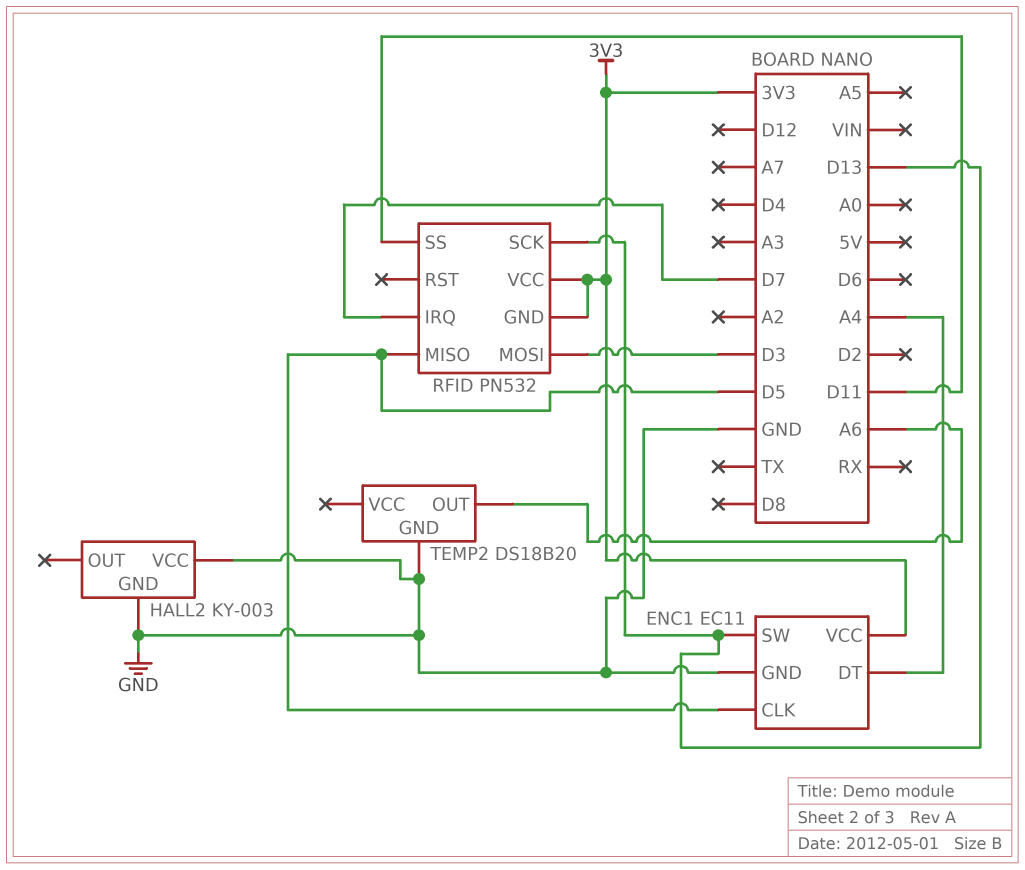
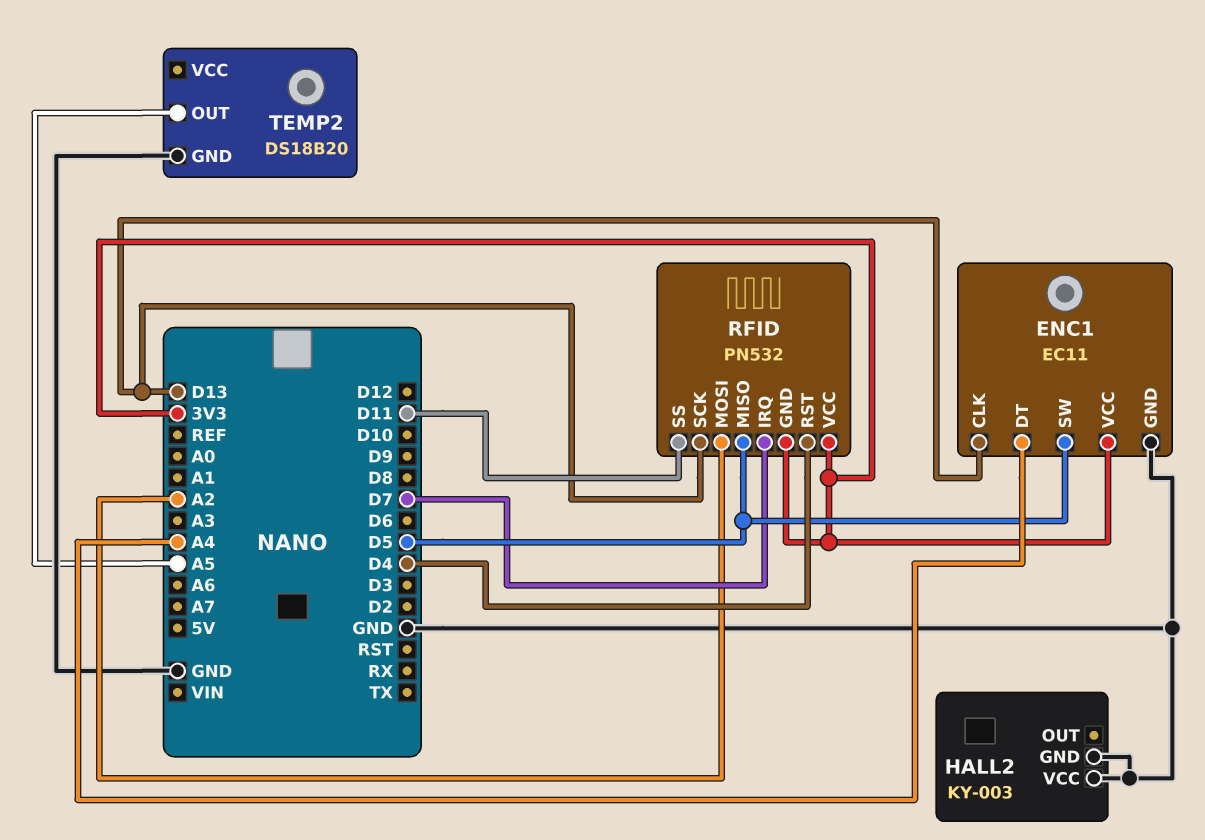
ENC1 pin CLK: D5 -> D13
ENC1 pin SW: D13 -> D5
RFID pin MOSI: D3 -> A2
RFID pin RST: none -> D4
TEMP2 pin OUT: A6 -> A5

